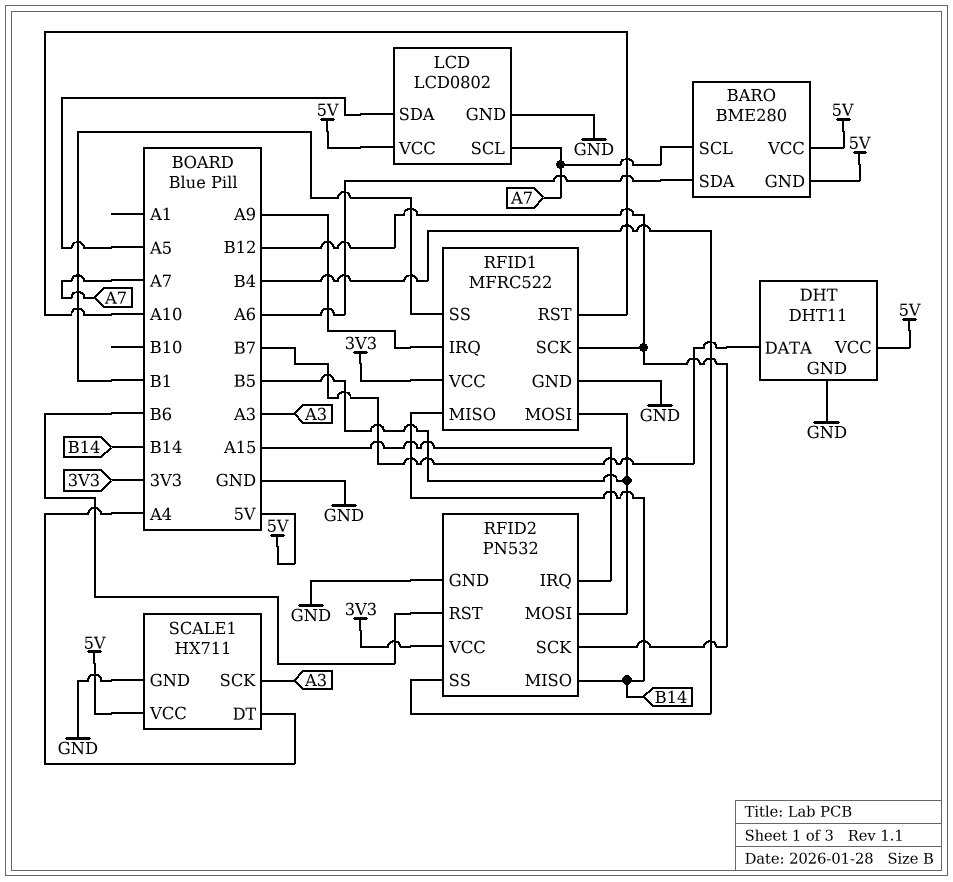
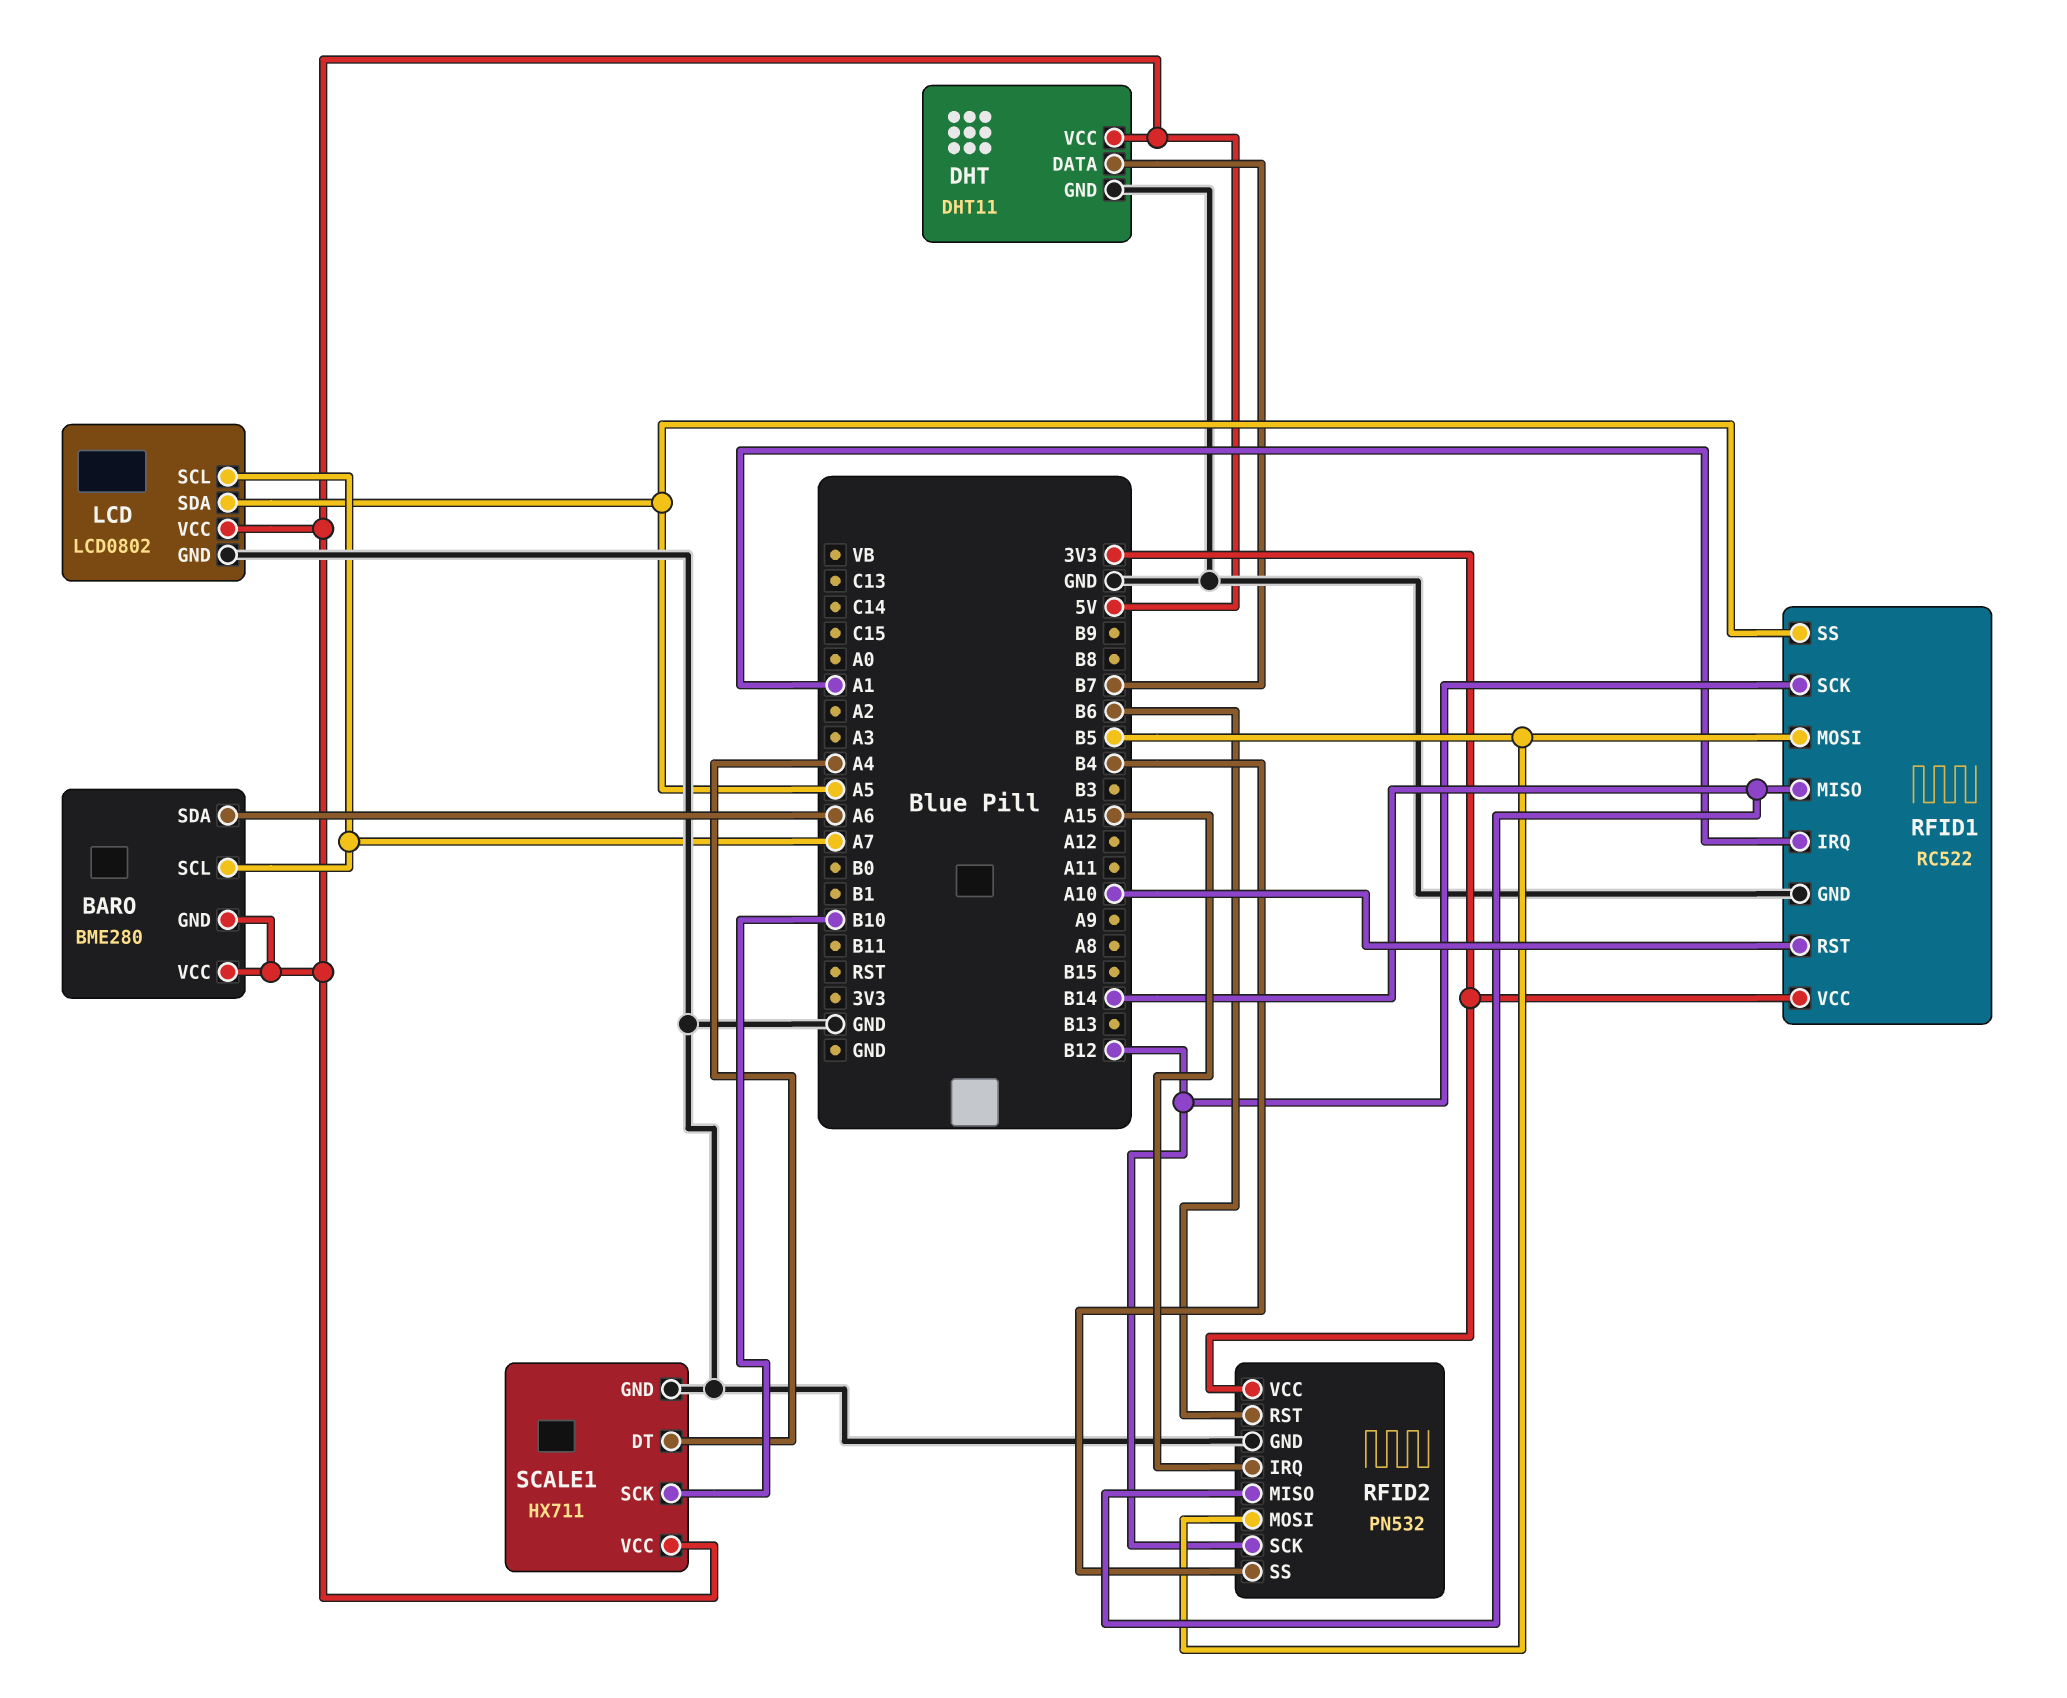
RFID1: MFRC522 -> RC522
RFID1 pin IRQ: A9 -> A1
RFID1 pin SS: B1 -> A5
SCALE1 pin SCK: A3 -> B10

